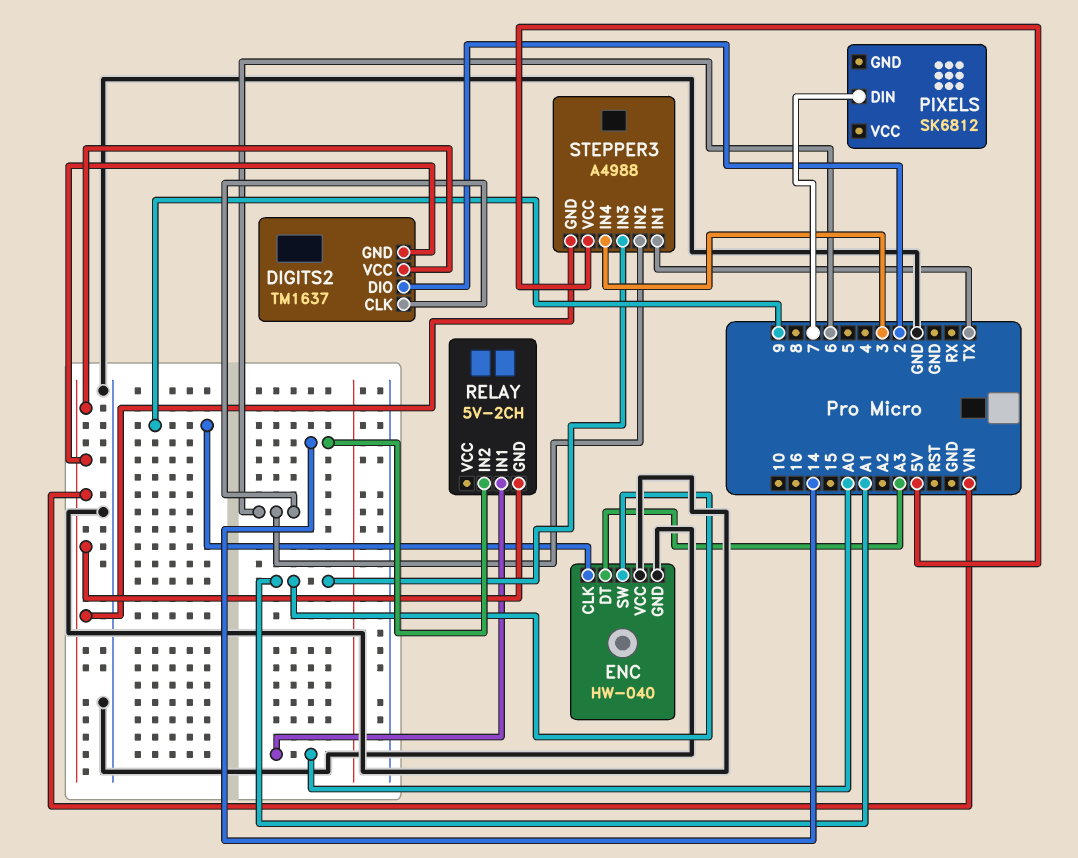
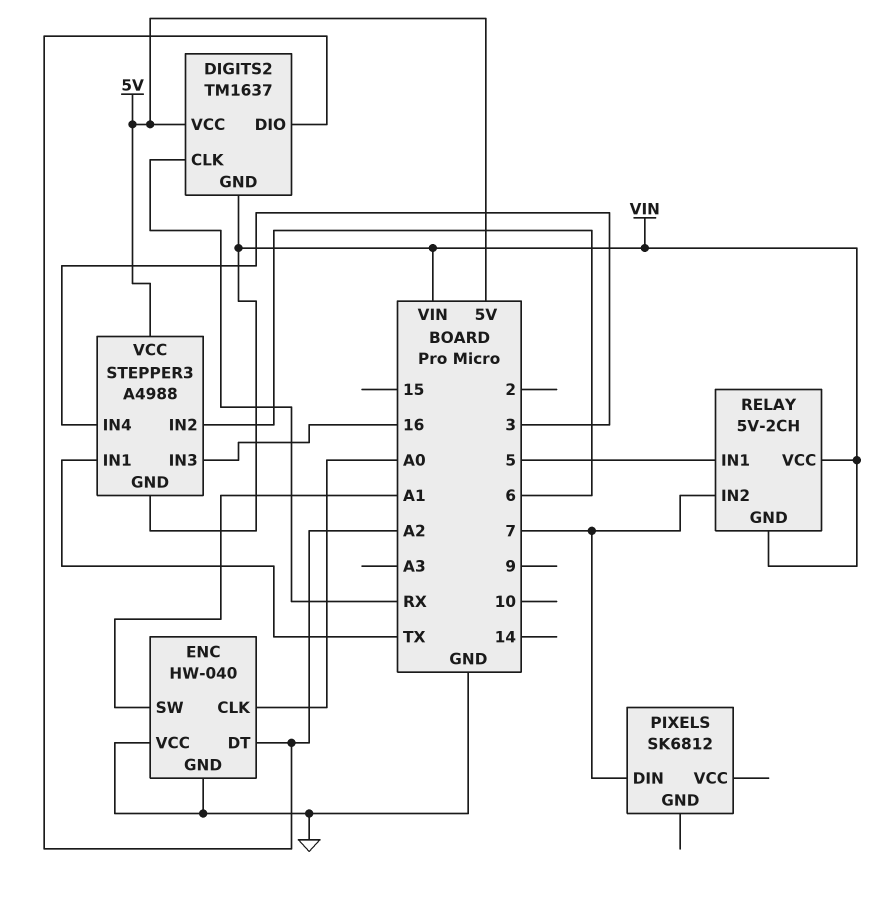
DIGITS2 pin CLK: 6 -> RX
DIGITS2 pin DIO: 2 -> A2
DIGITS2 pin VCC: VIN -> 5V
ENC pin CLK: 9 -> A0
ENC pin DT: A3 -> A2
RELAY pin IN1: A0 -> 5
RELAY pin IN2: 14 -> 7
RELAY pin VCC: none -> VIN
STEPPER3 pin IN3: A1 -> 16

